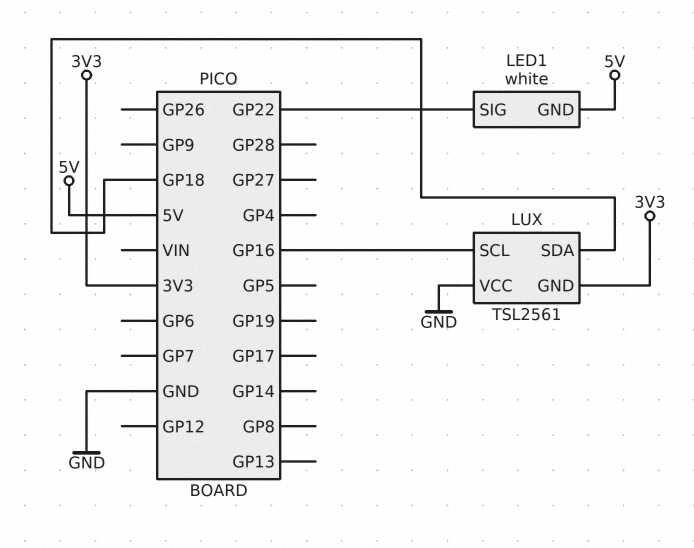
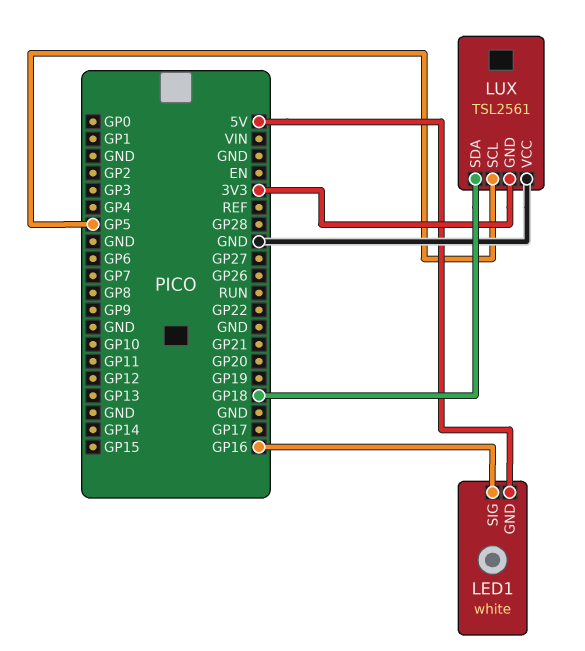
LED1 pin SIG: GP22 -> GP16
LUX pin SCL: GP16 -> GP5

